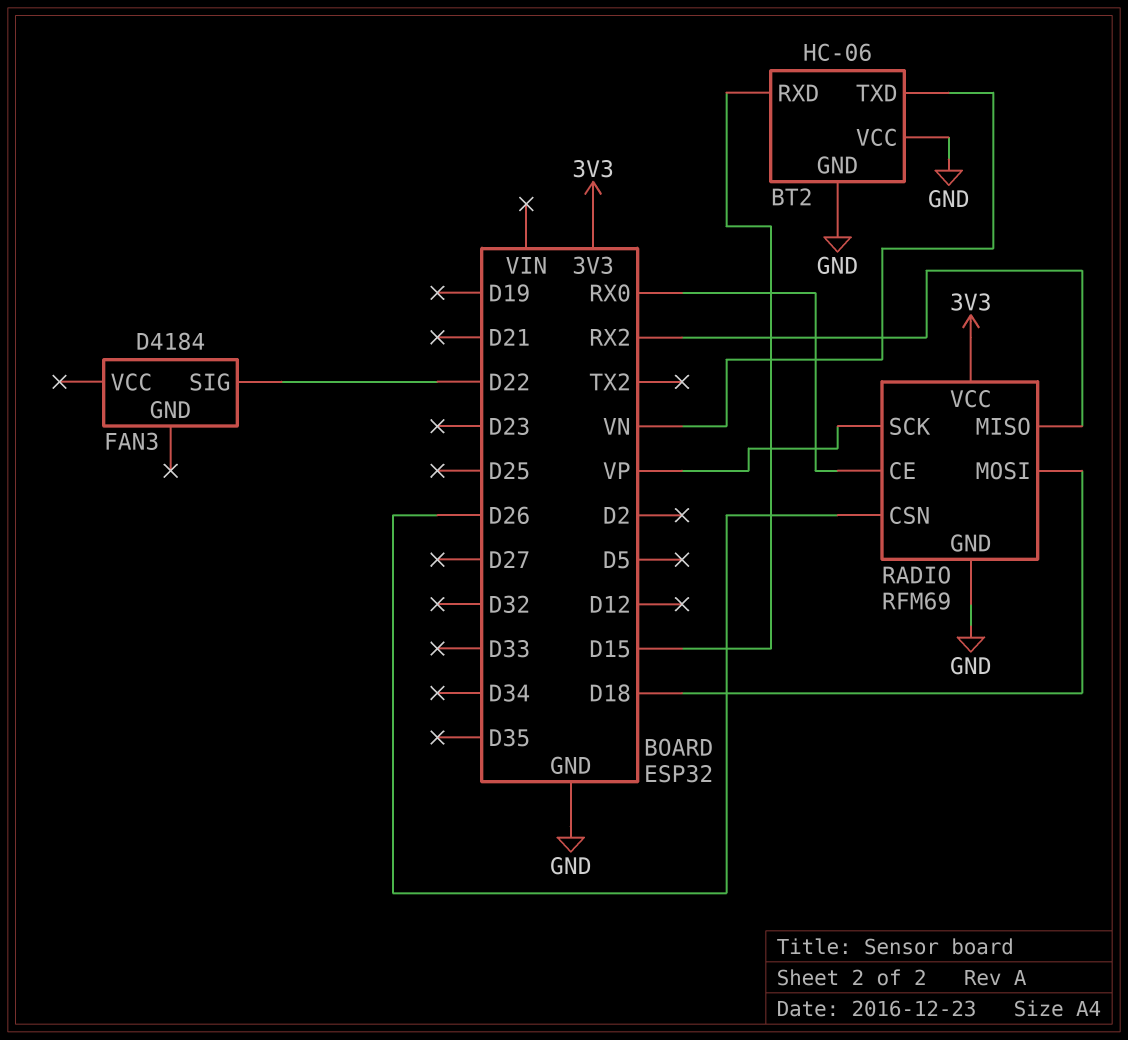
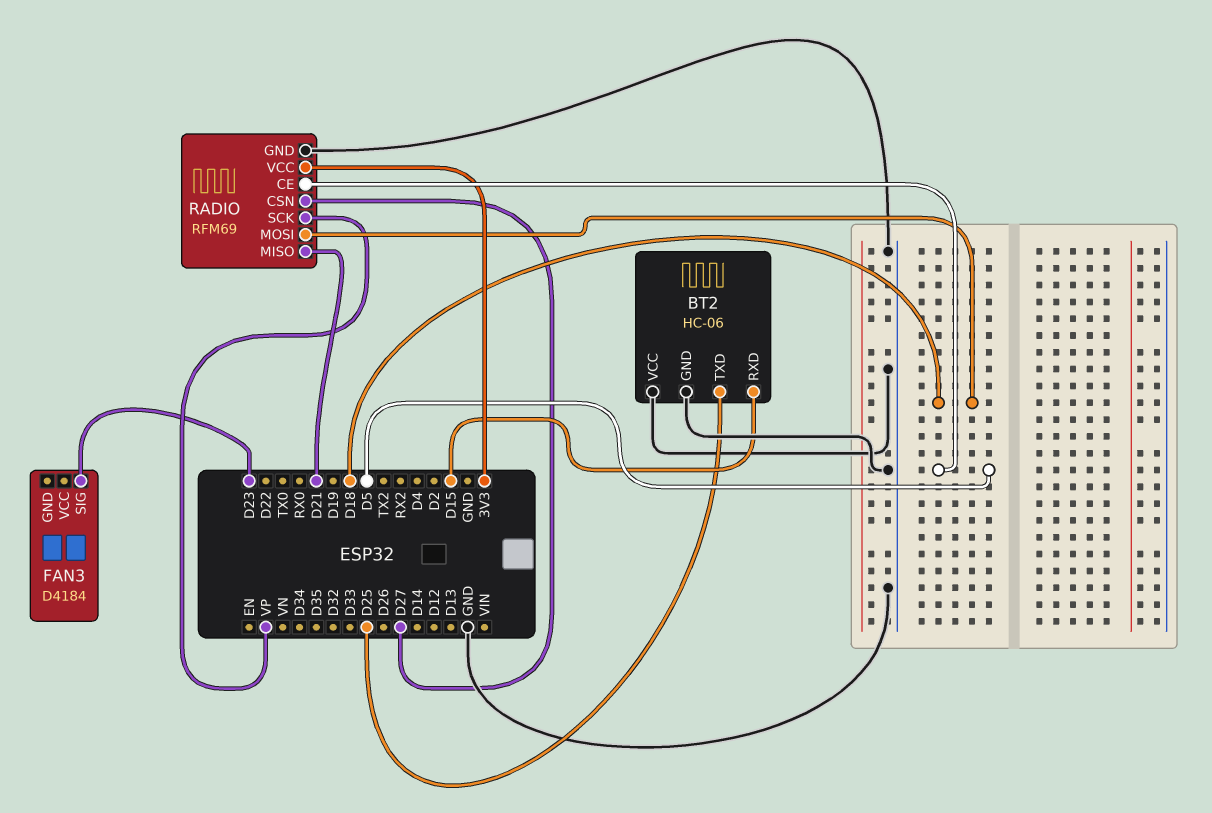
BT2 pin TXD: VN -> D25
FAN3 pin SIG: D22 -> D23
RADIO pin CE: RX0 -> D5
RADIO pin CSN: D26 -> D27
RADIO pin MISO: RX2 -> D21

